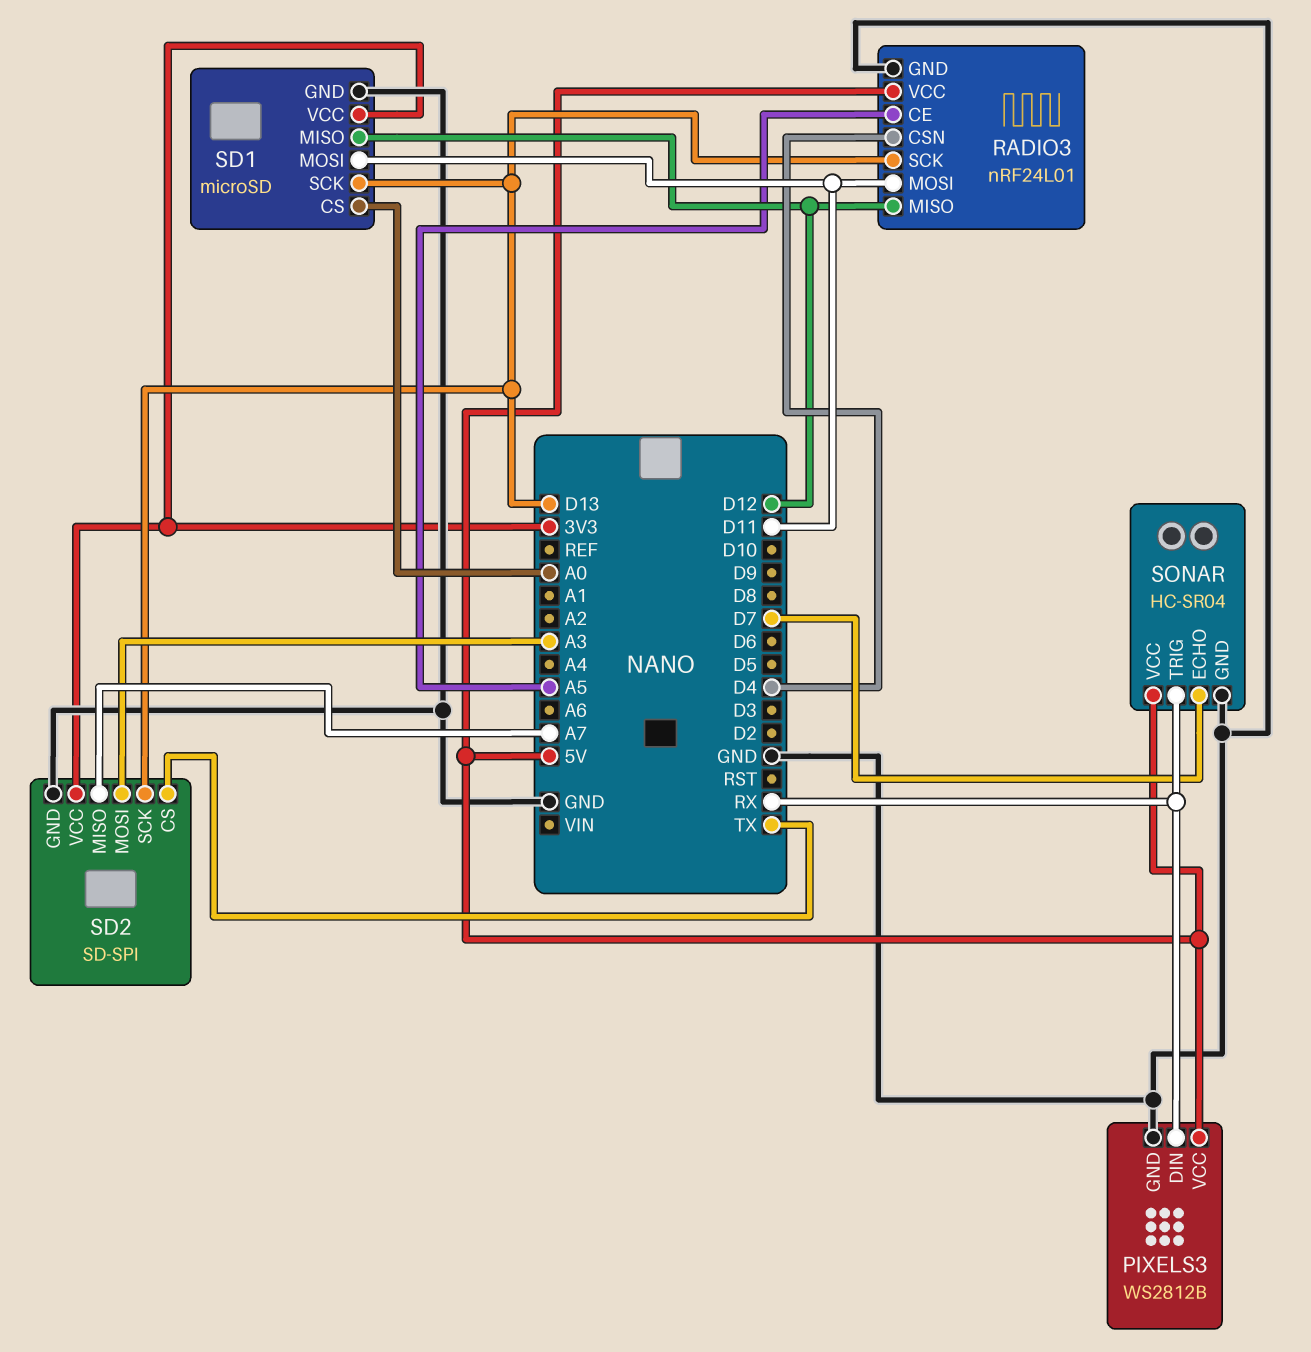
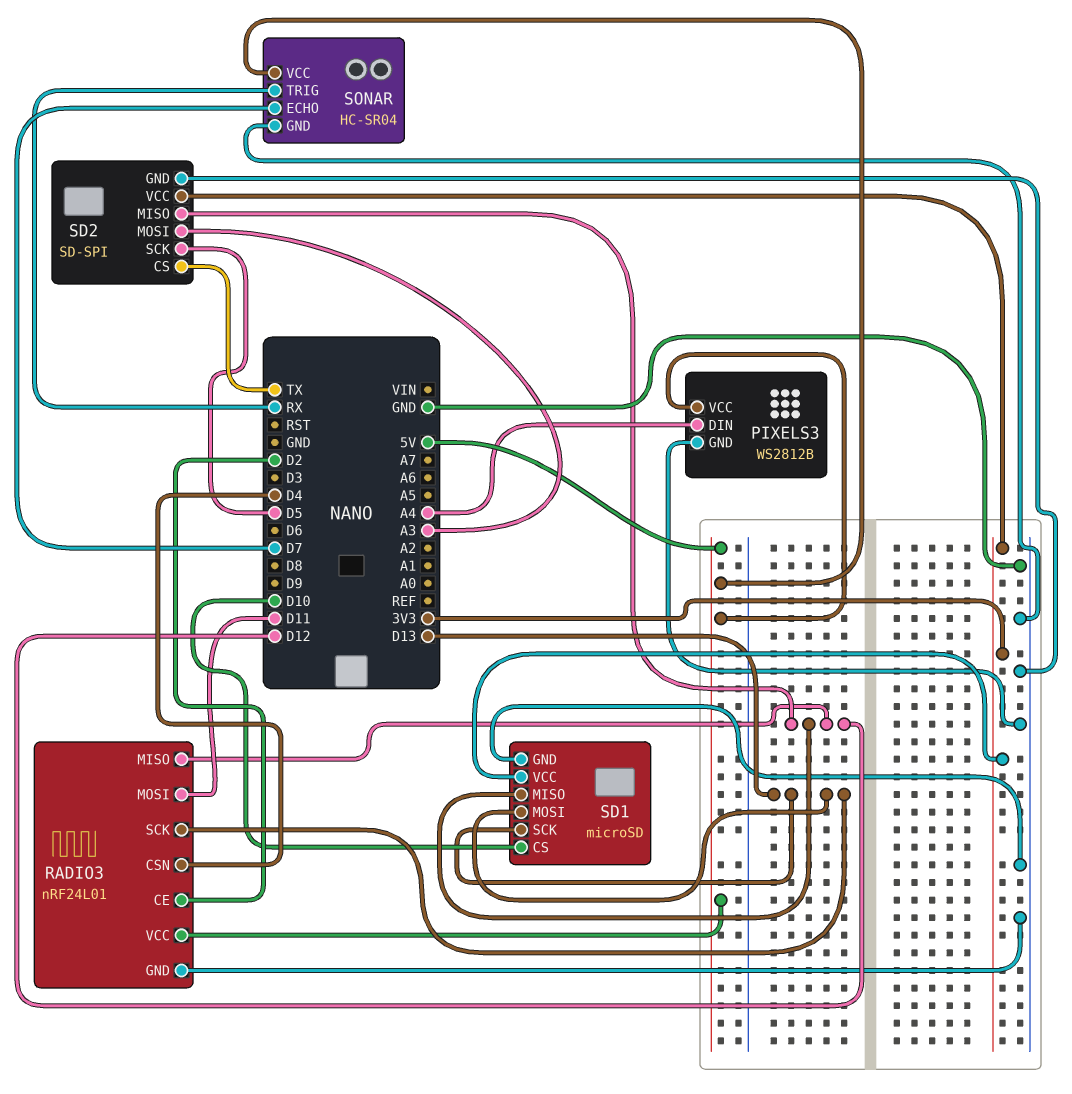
PIXELS3 pin DIN: RX -> A4
RADIO3 pin CE: A5 -> D2
SD1 pin CS: A0 -> D10
SD1 pin MOSI: D11 -> D13
SD2 pin MISO: A7 -> D12
SD2 pin SCK: D13 -> D5

